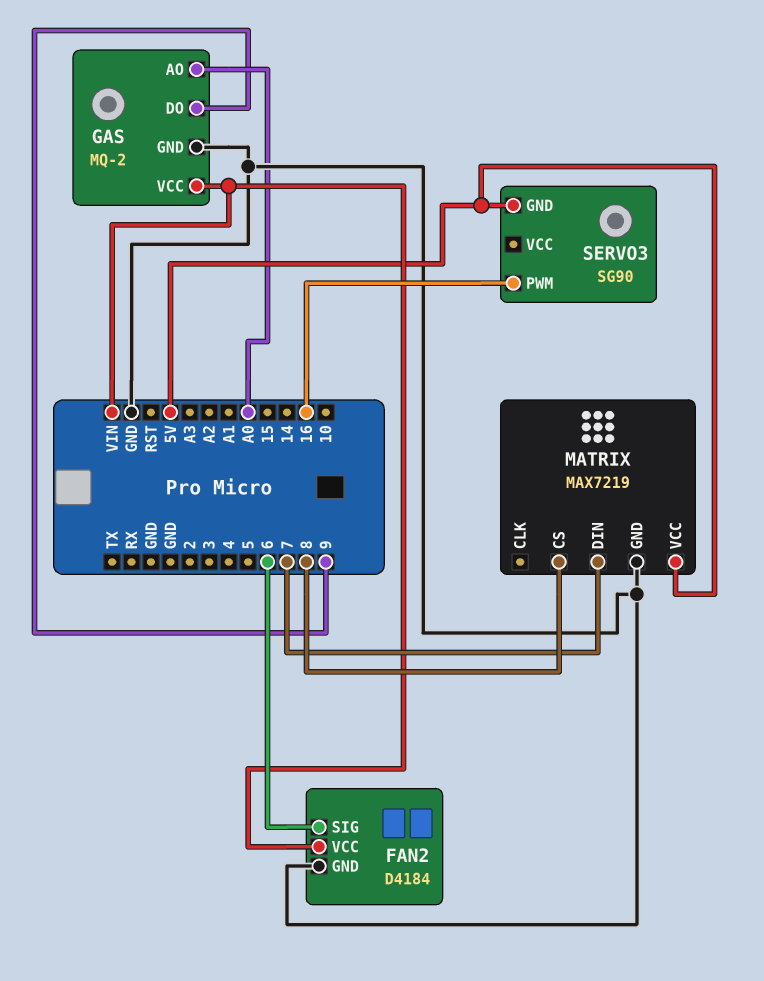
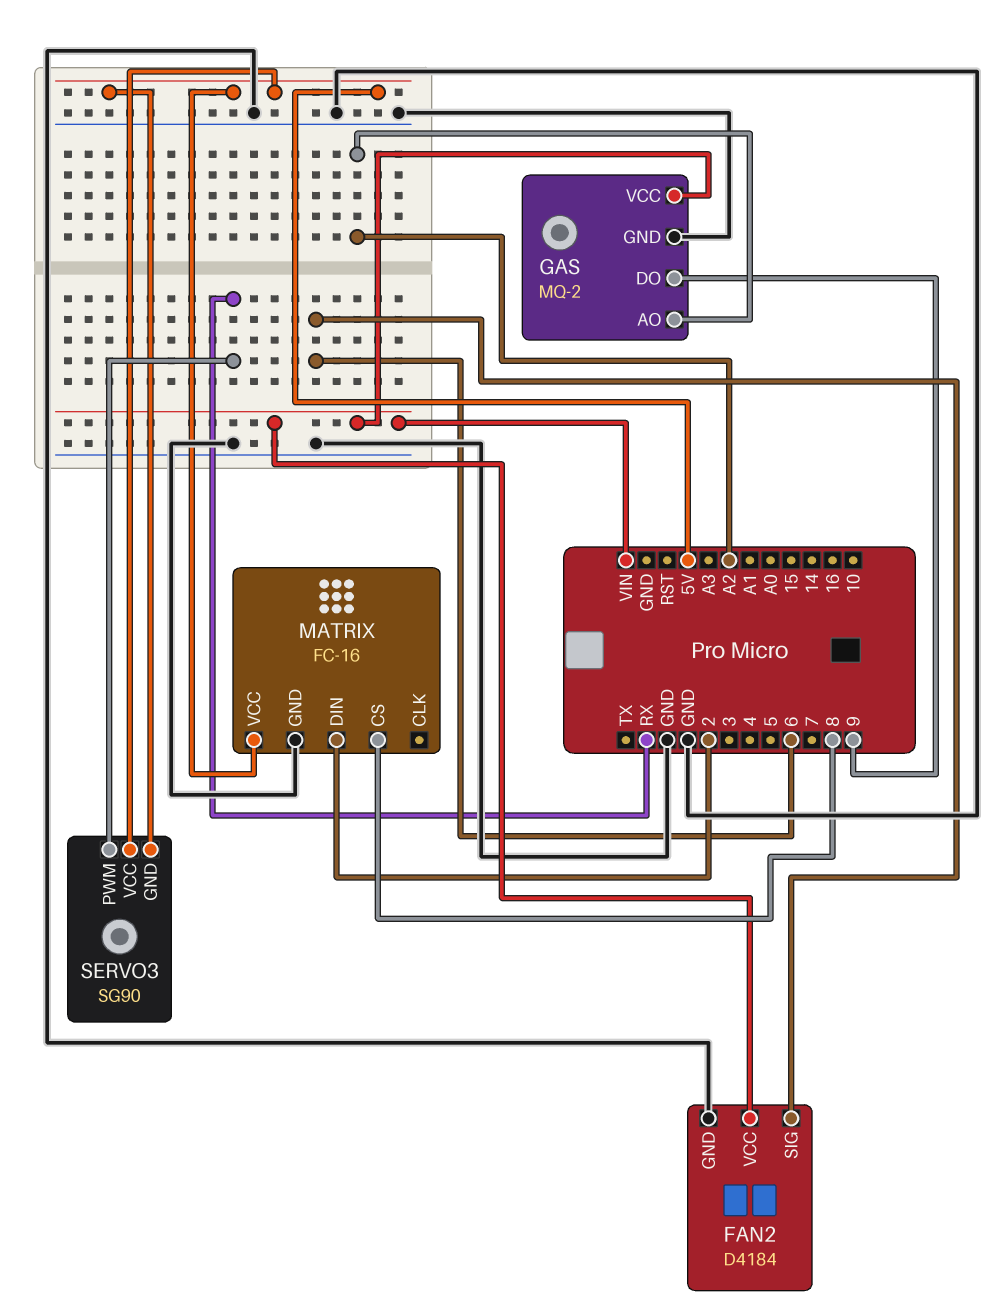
GAS pin AO: A0 -> A2
MATRIX: MAX7219 -> FC-16
MATRIX pin DIN: 7 -> 2
SERVO3 pin PWM: 16 -> RX
SERVO3 pin VCC: none -> 5V

